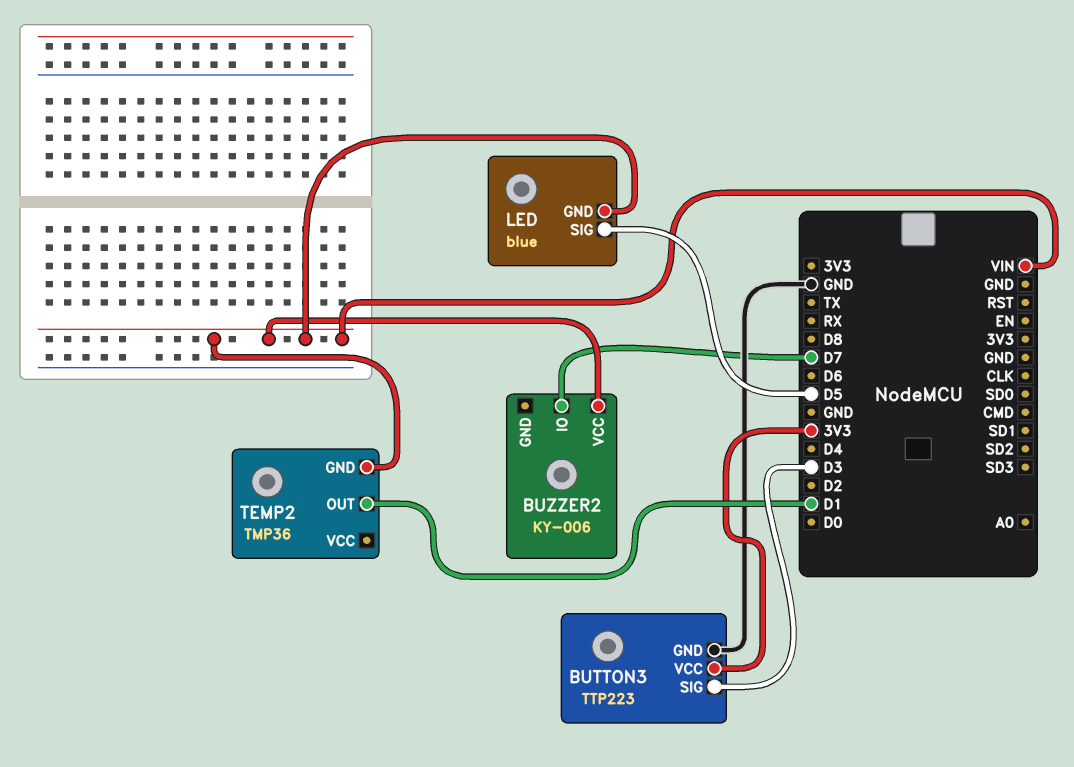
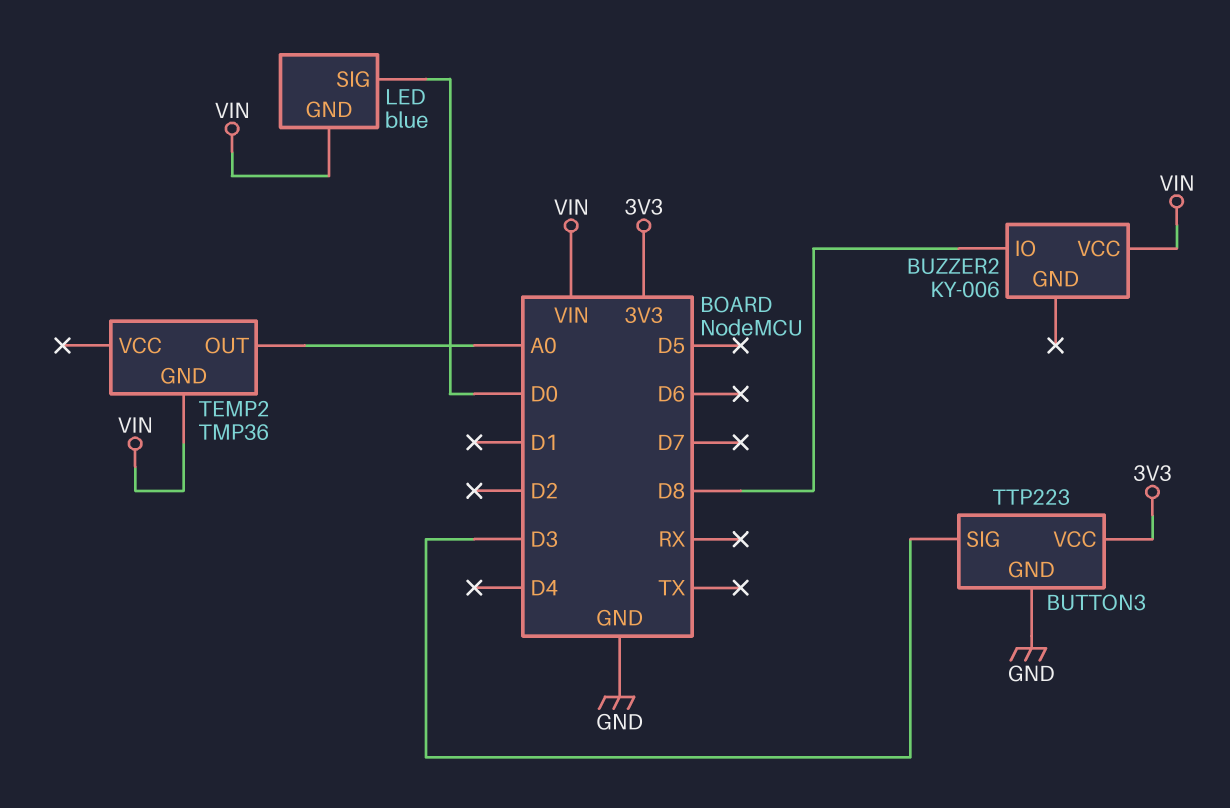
BUZZER2 pin IO: D7 -> D8
LED pin SIG: D5 -> D0
TEMP2 pin OUT: D1 -> A0

